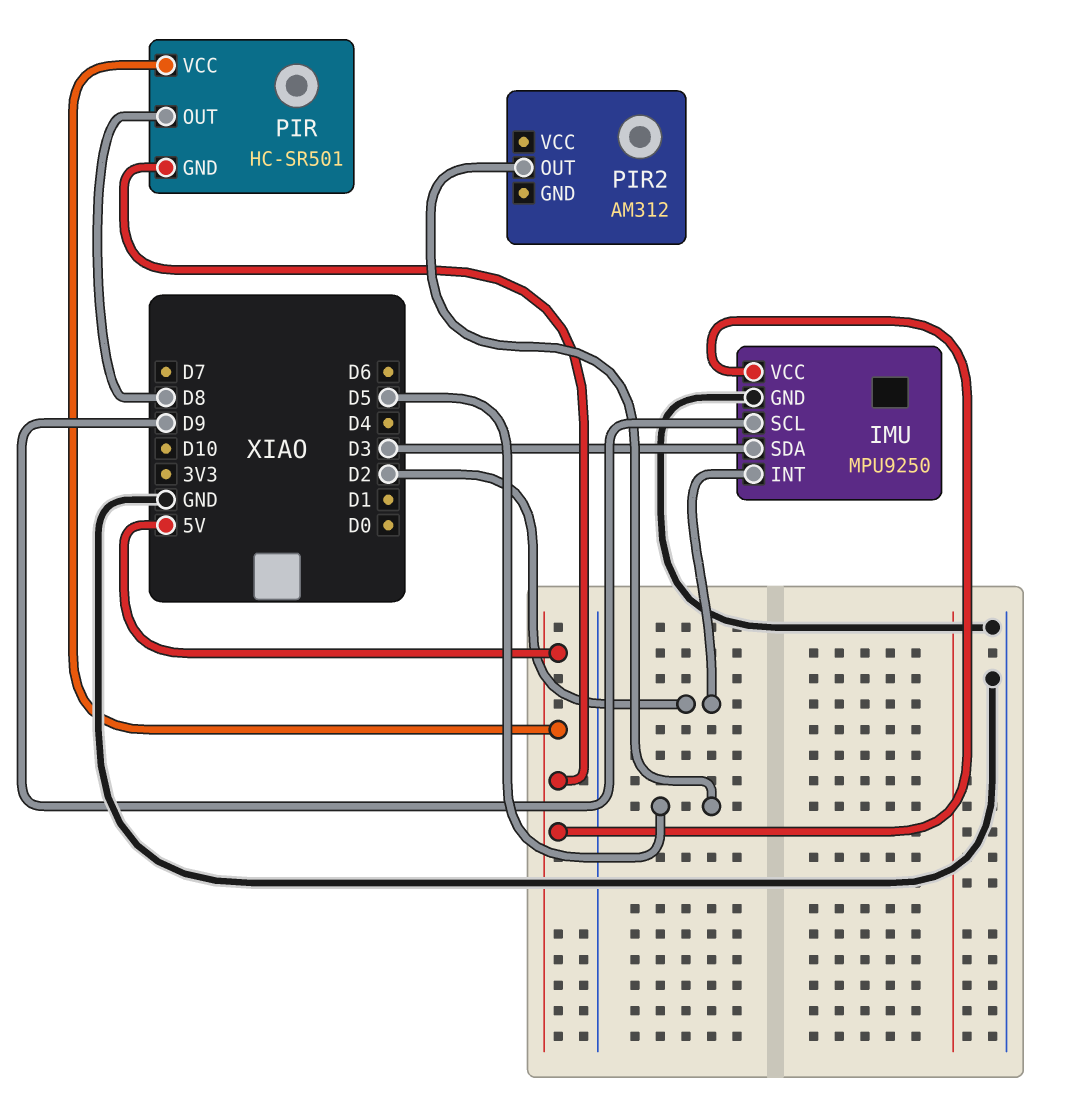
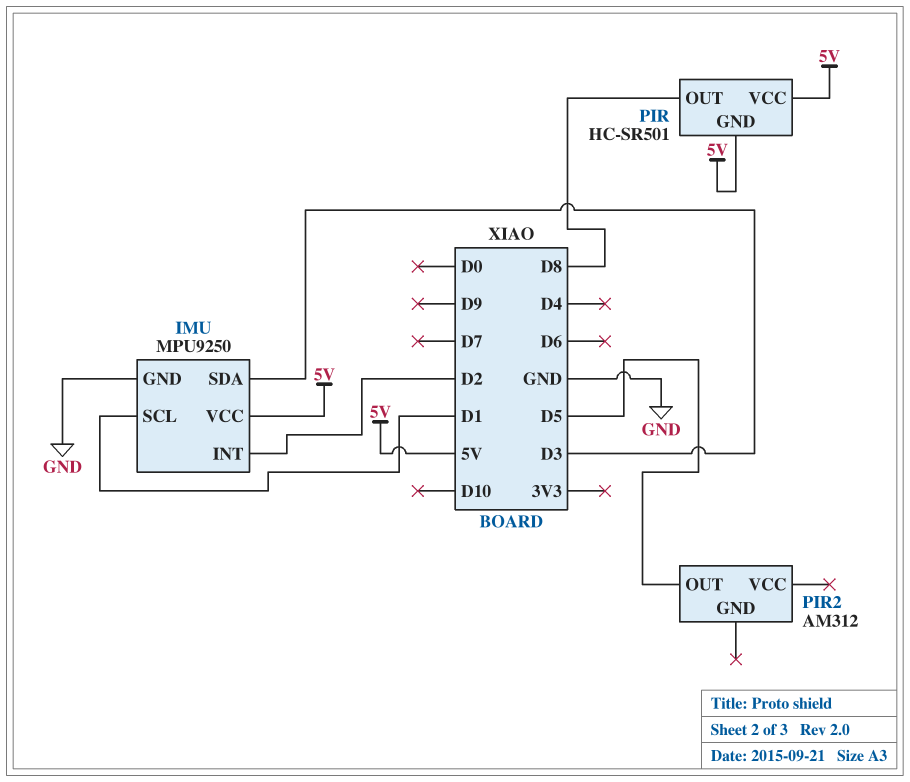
IMU pin SCL: D9 -> D1

